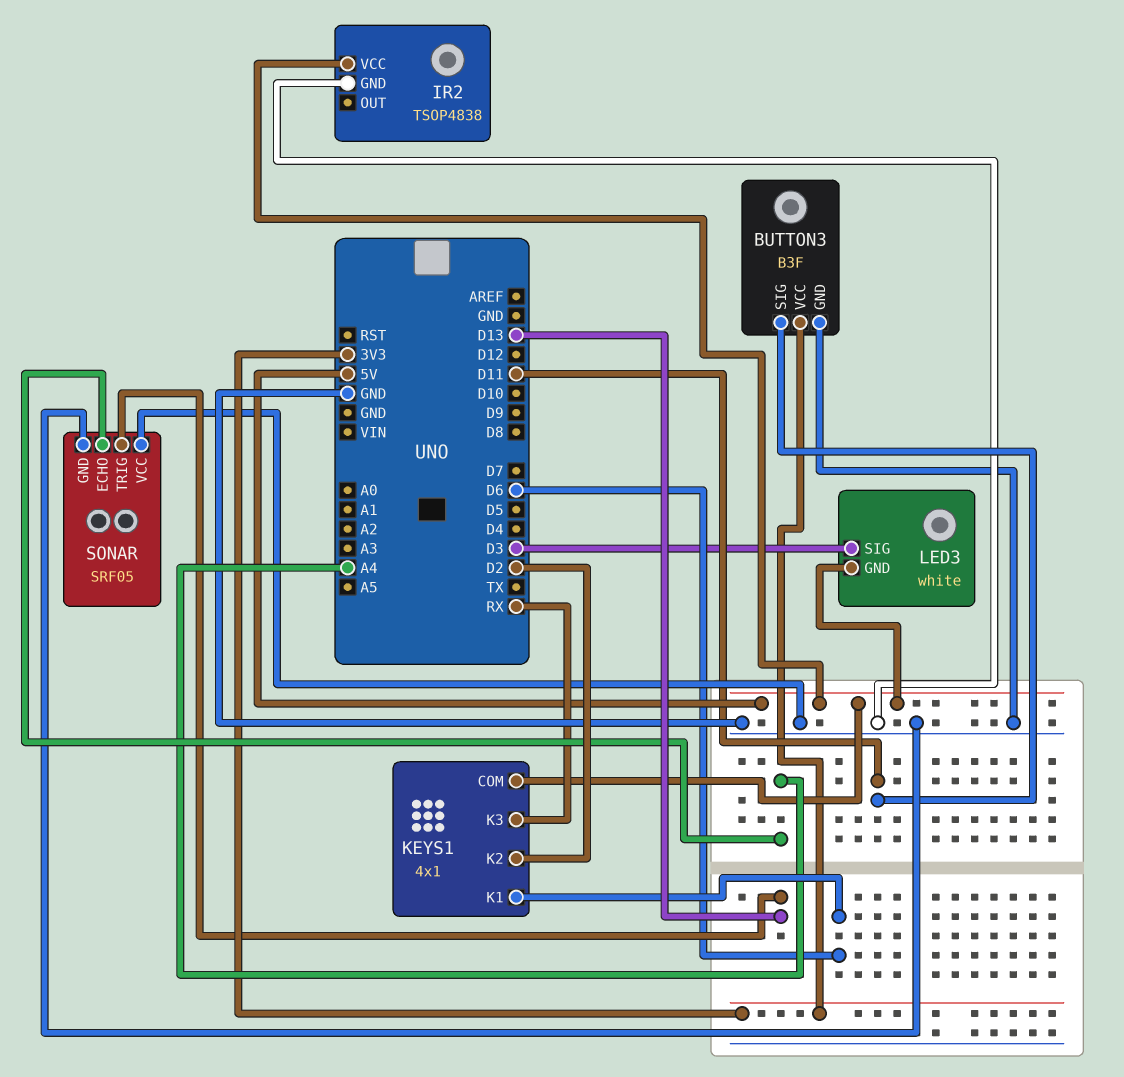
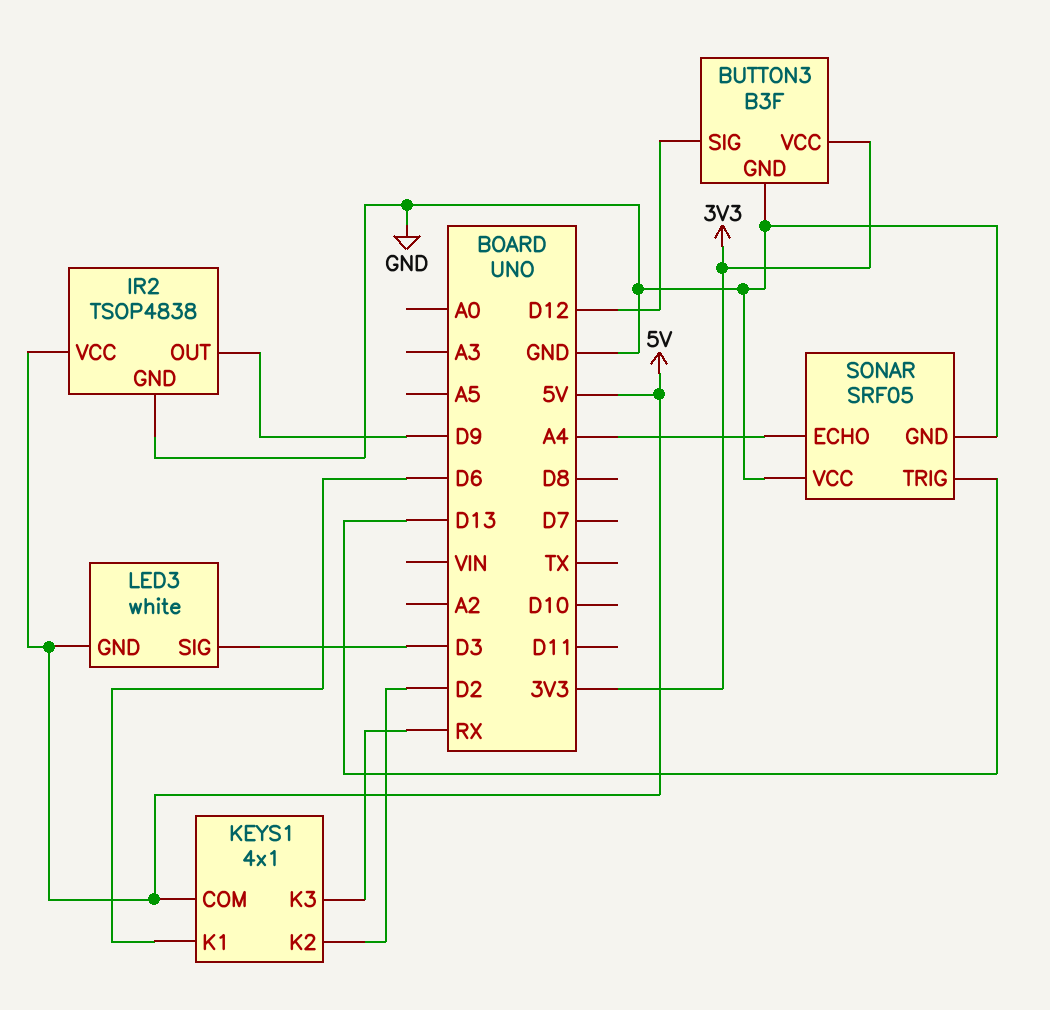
BUTTON3 pin SIG: D11 -> D12
IR2 pin OUT: none -> D9

